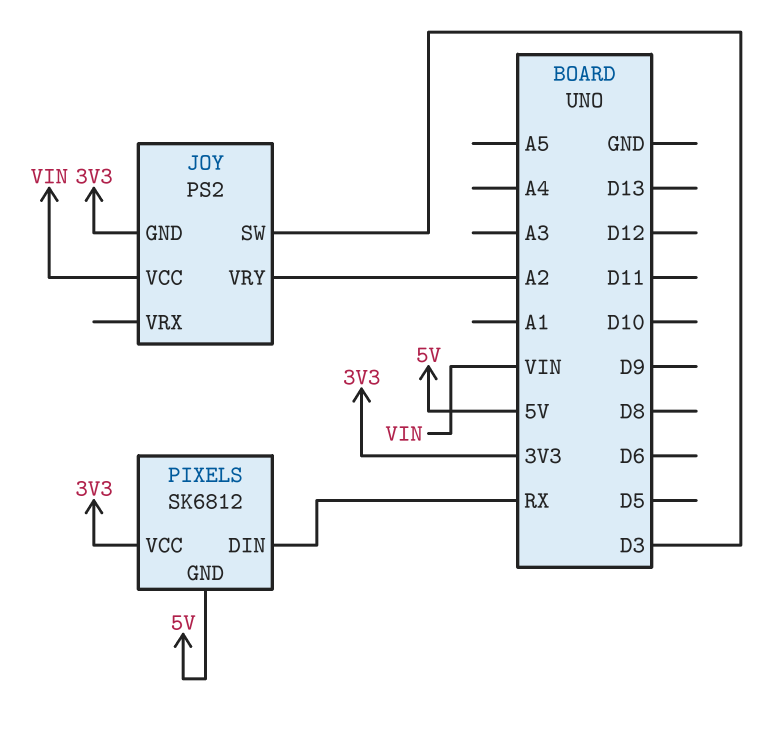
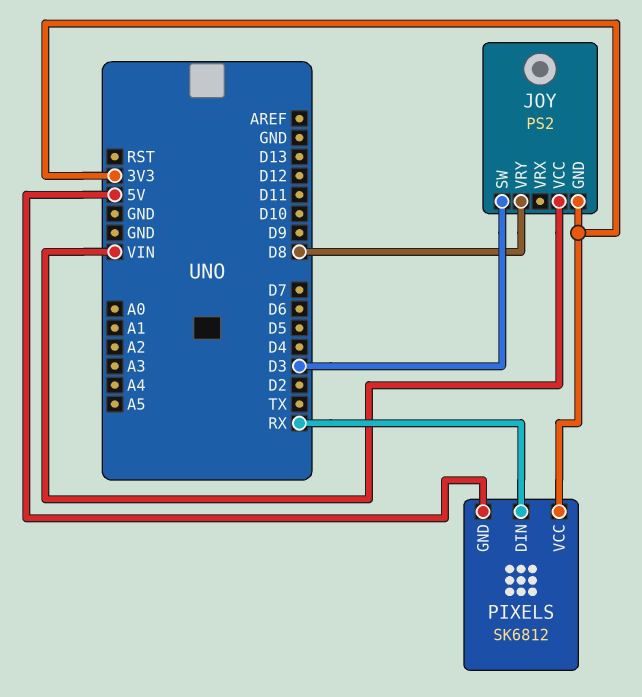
JOY pin VRY: A2 -> D8

